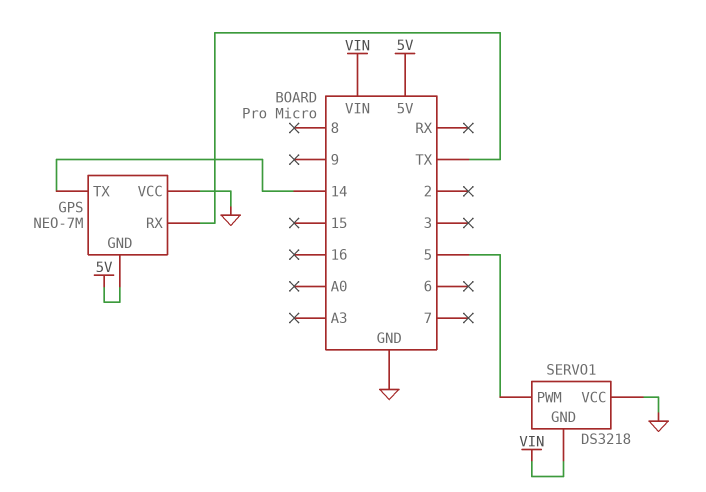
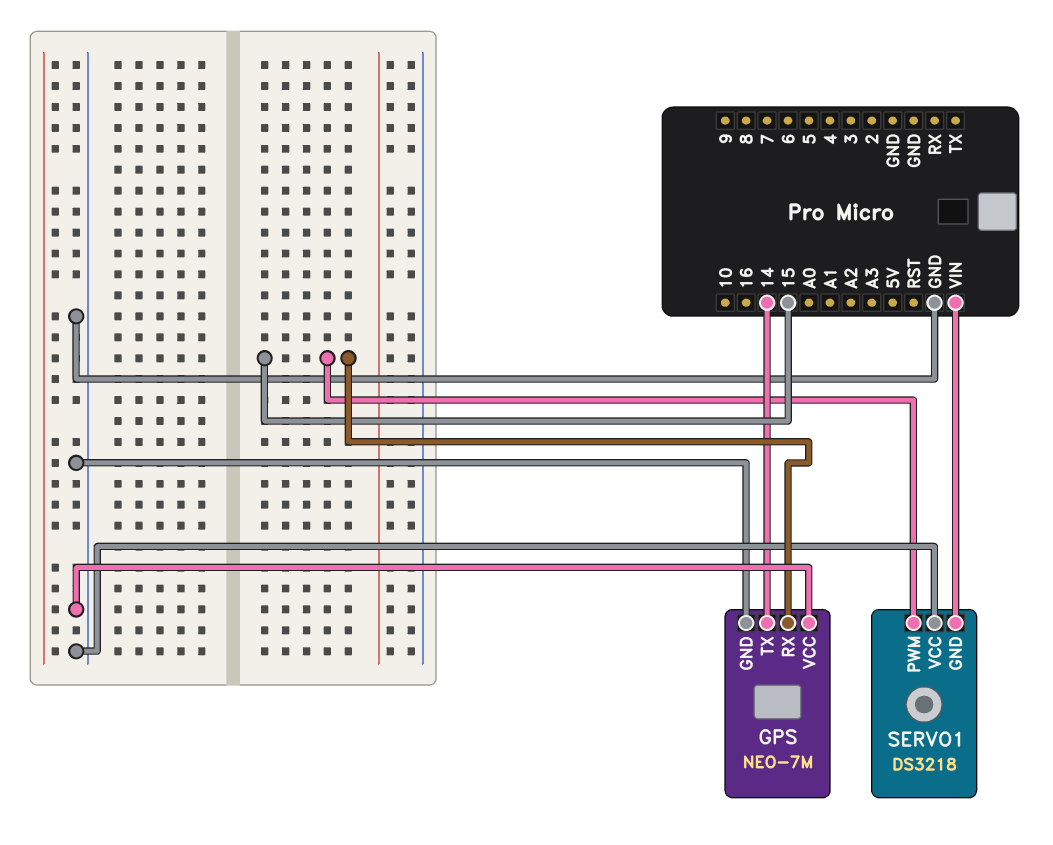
GPS pin GND: 5V -> GND
GPS pin RX: TX -> 15
SERVO1 pin PWM: 5 -> 15

